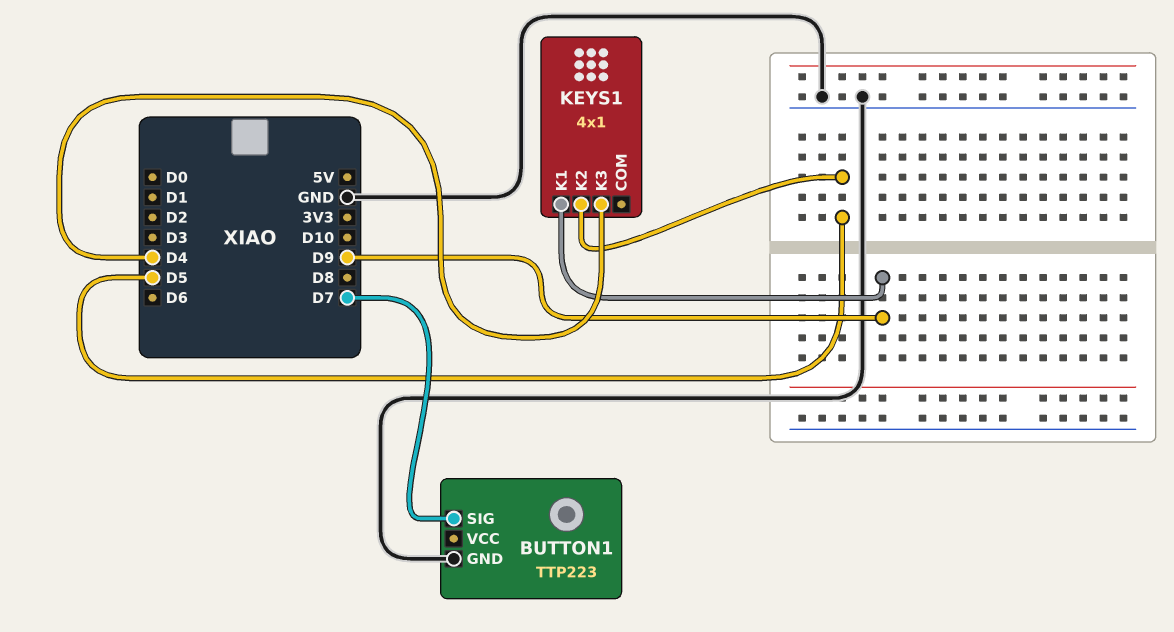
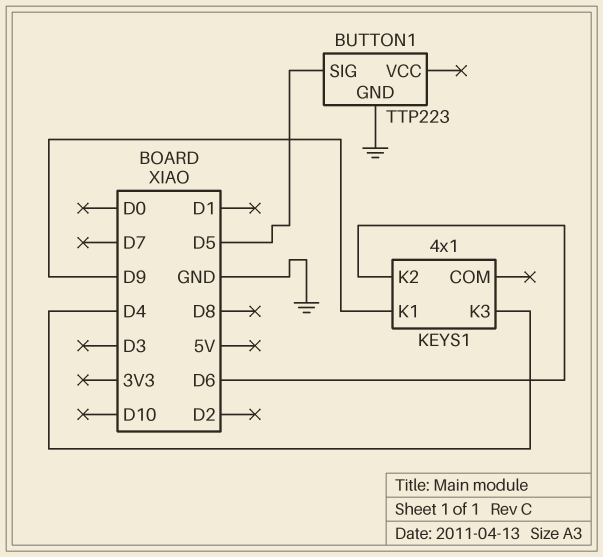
BUTTON1 pin SIG: D7 -> D5
KEYS1 pin K2: D5 -> D6

